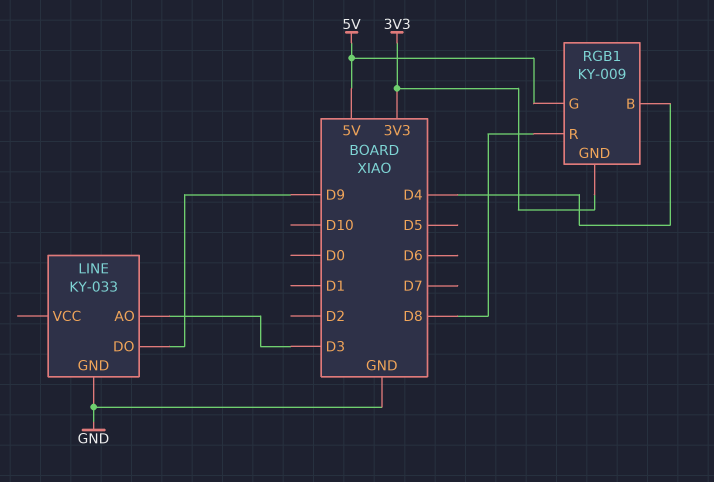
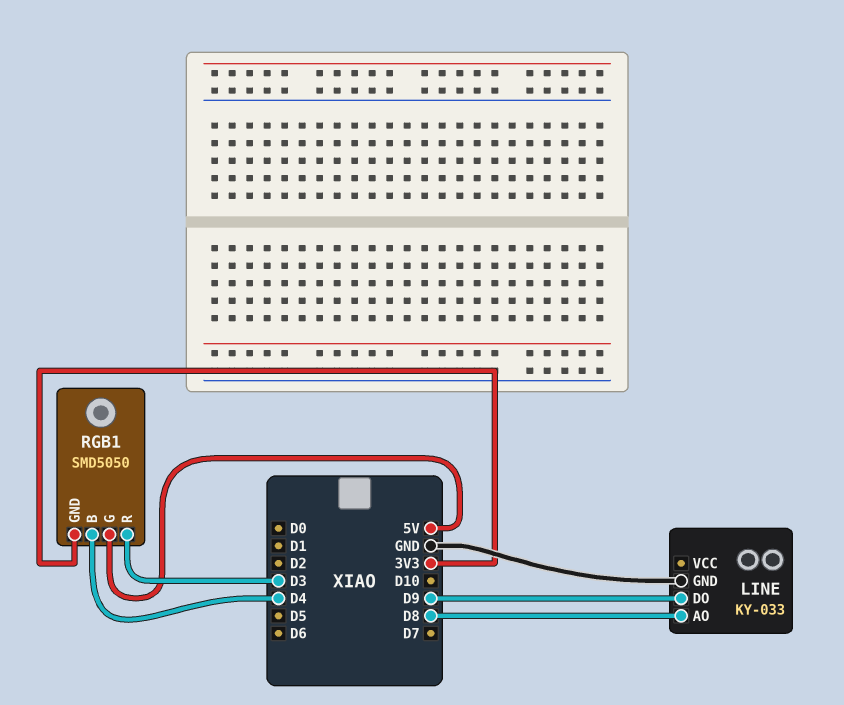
LINE pin AO: D3 -> D8
RGB1: KY-009 -> SMD5050
RGB1 pin R: D8 -> D3

